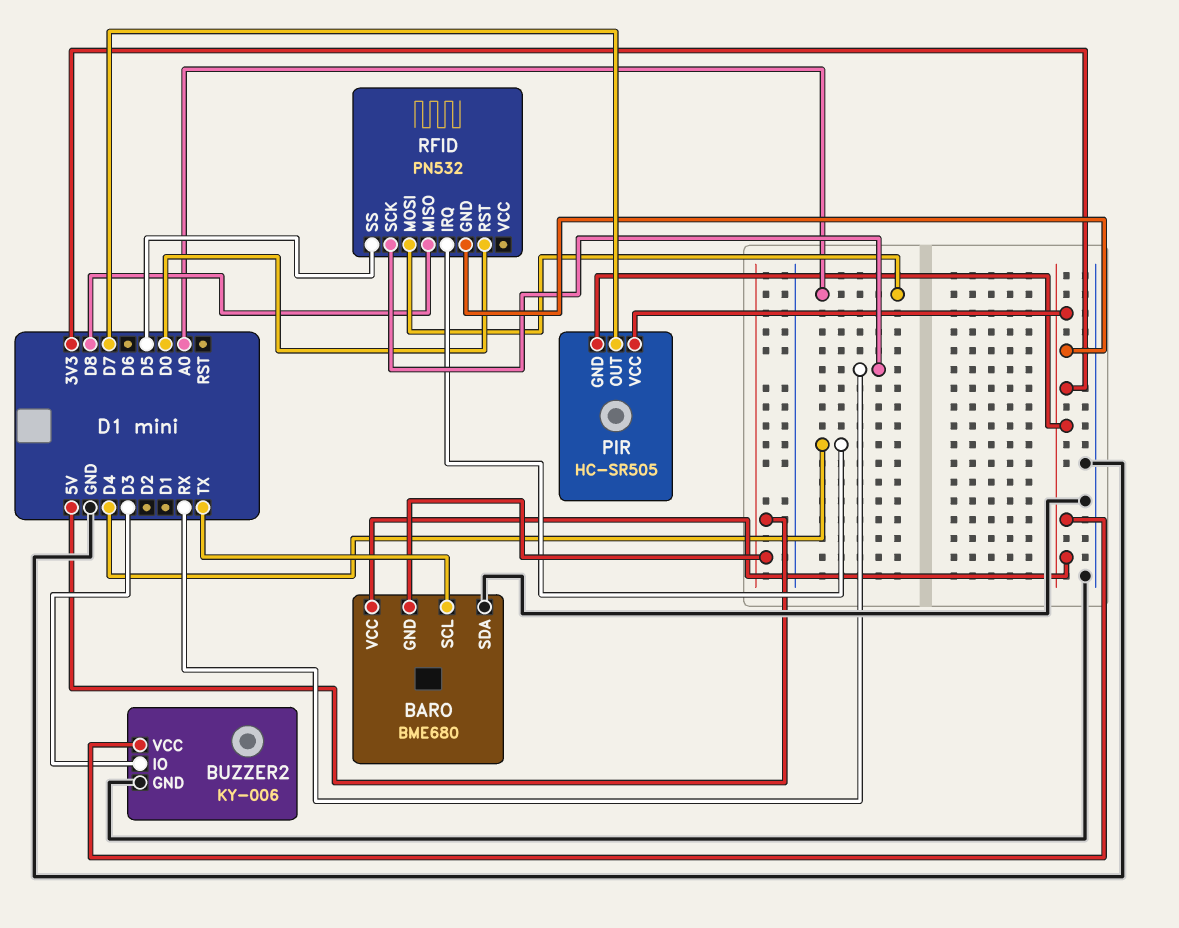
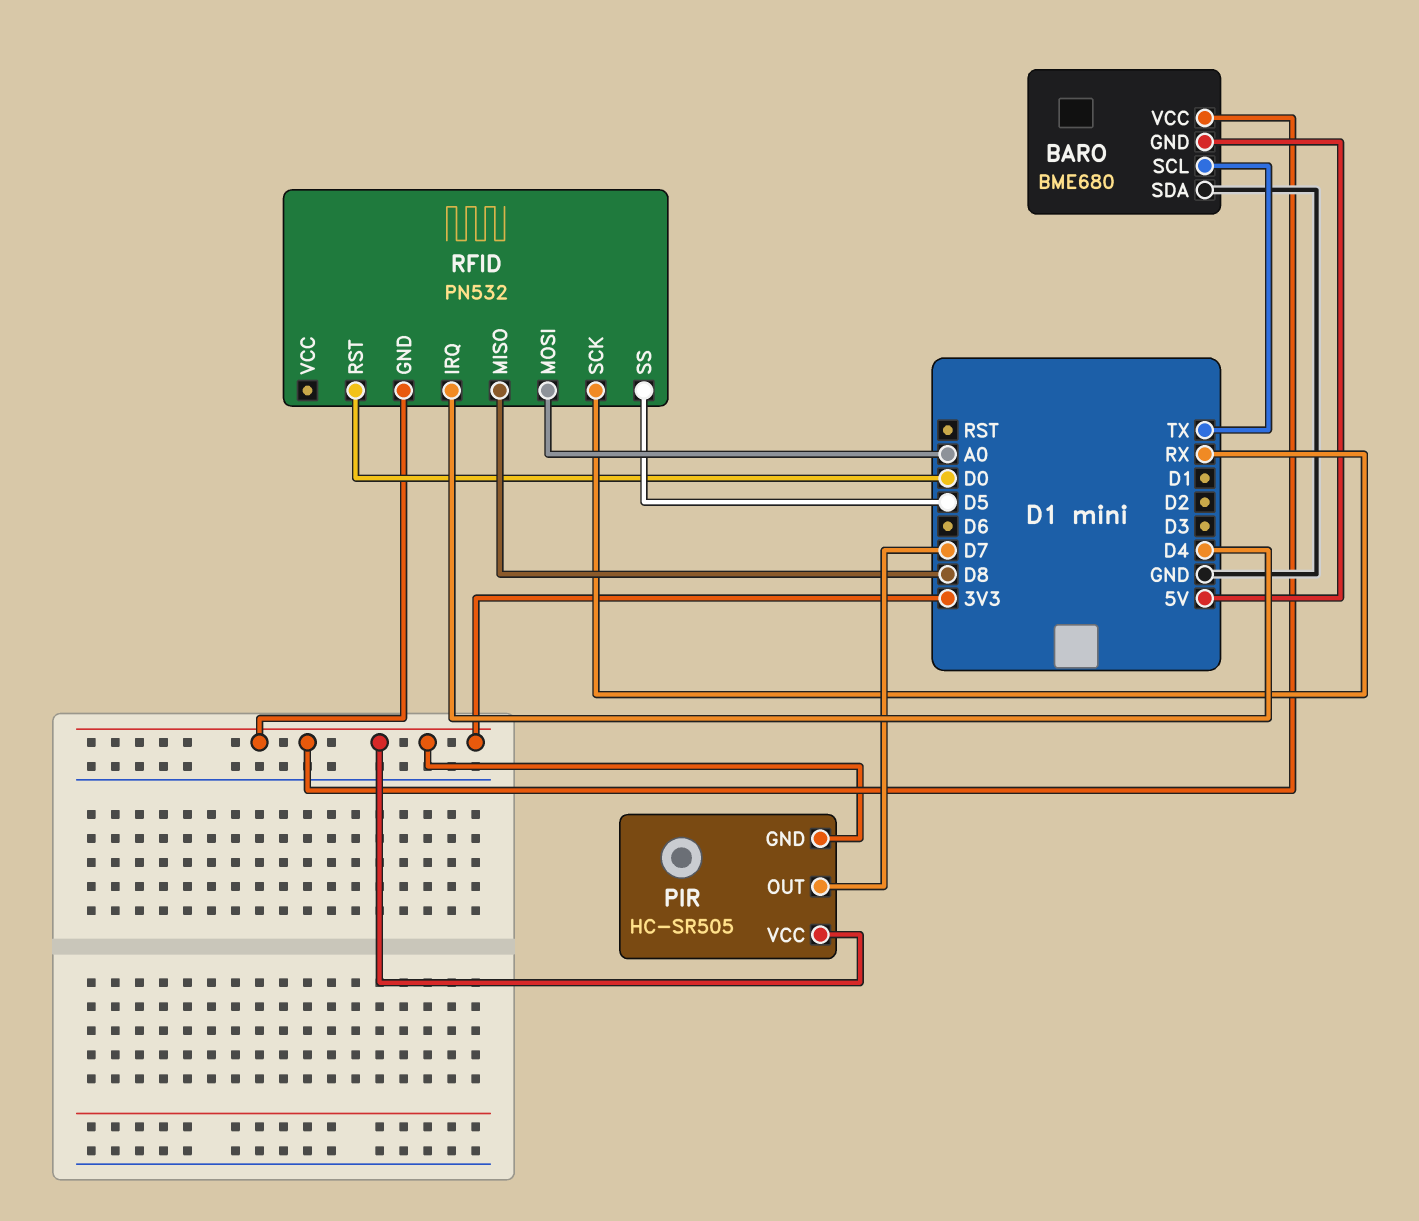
BUZZER2: KY-006 -> none
BUZZER2 pin GND: GND -> none
BUZZER2 pin IO: D3 -> none
BUZZER2 pin VCC: 3V3 -> none

